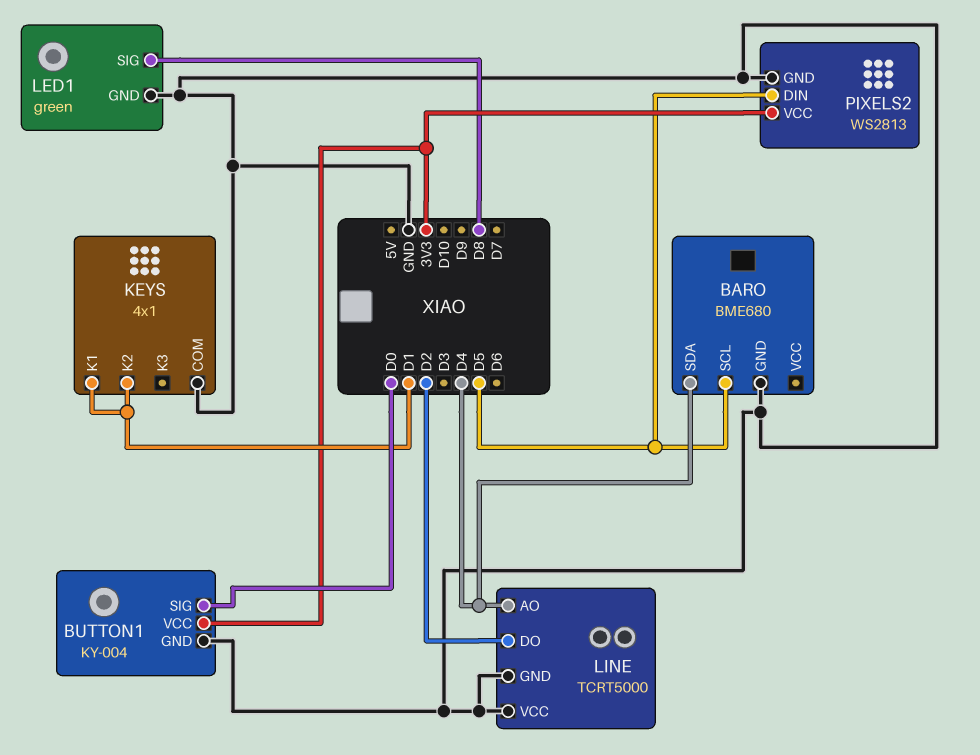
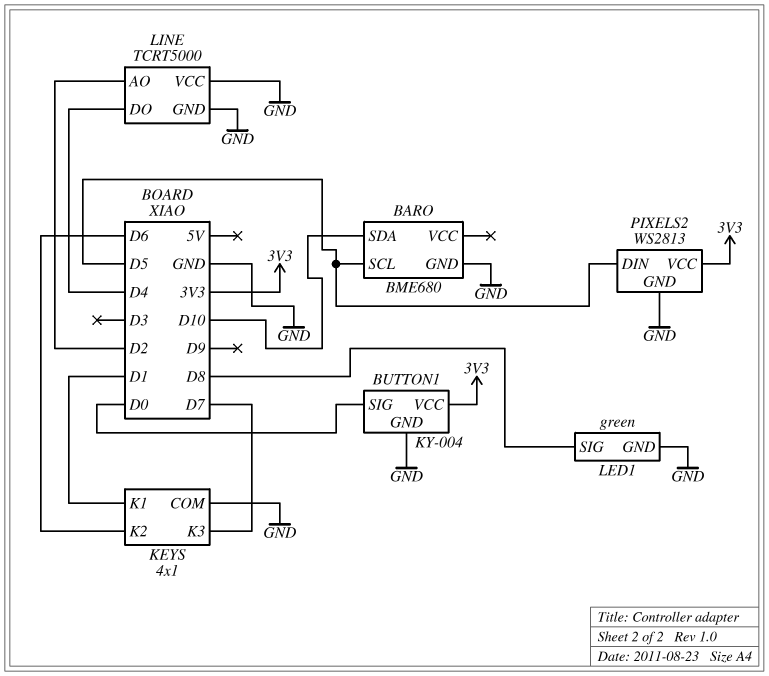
BARO pin SDA: D4 -> D10
KEYS pin K2: D1 -> D6
KEYS pin K3: none -> D7
LINE pin AO: D4 -> D2
LINE pin DO: D2 -> D4

